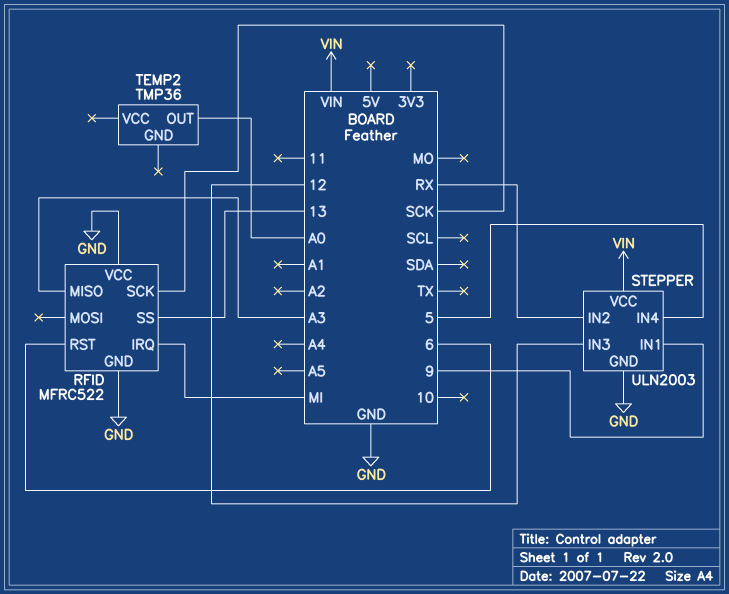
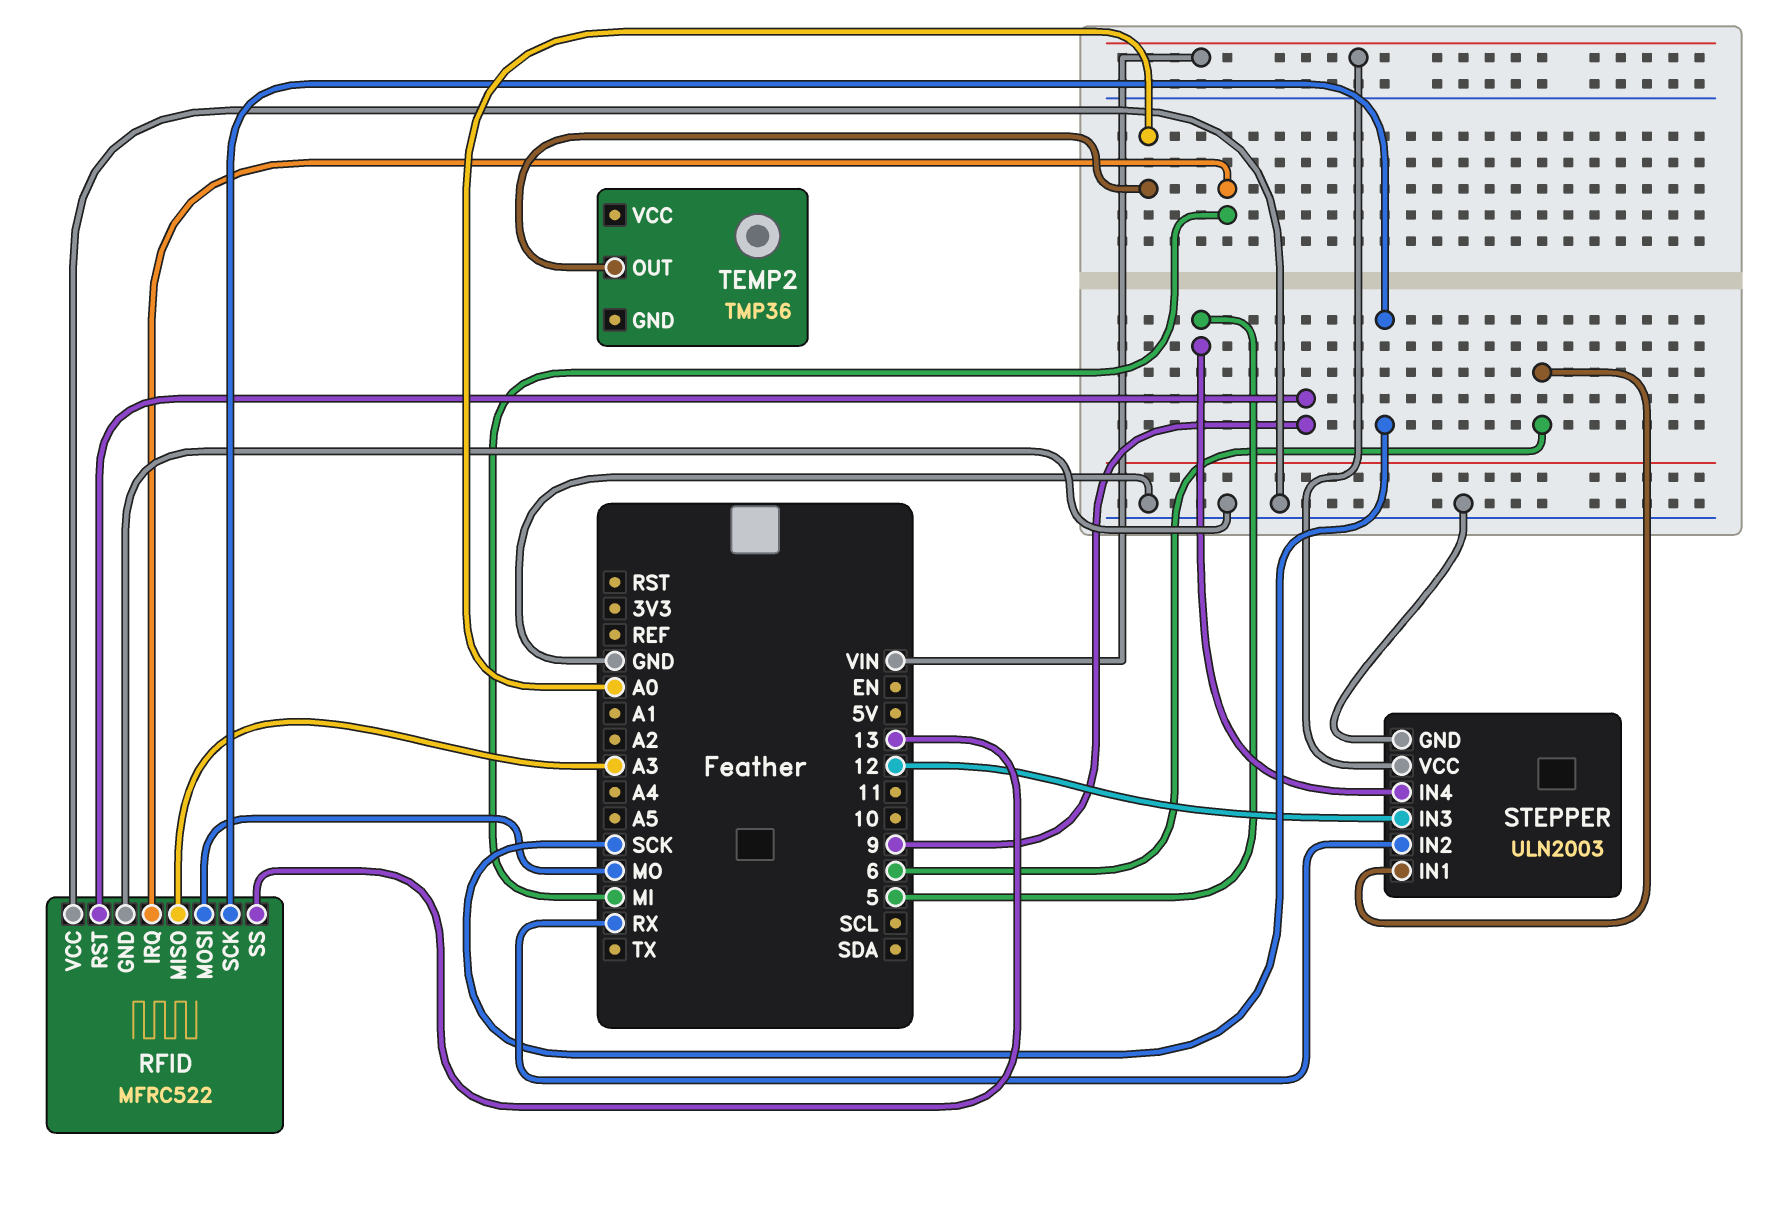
RFID pin MOSI: none -> MO
RFID pin RST: 6 -> 9
STEPPER pin IN1: 9 -> 6

